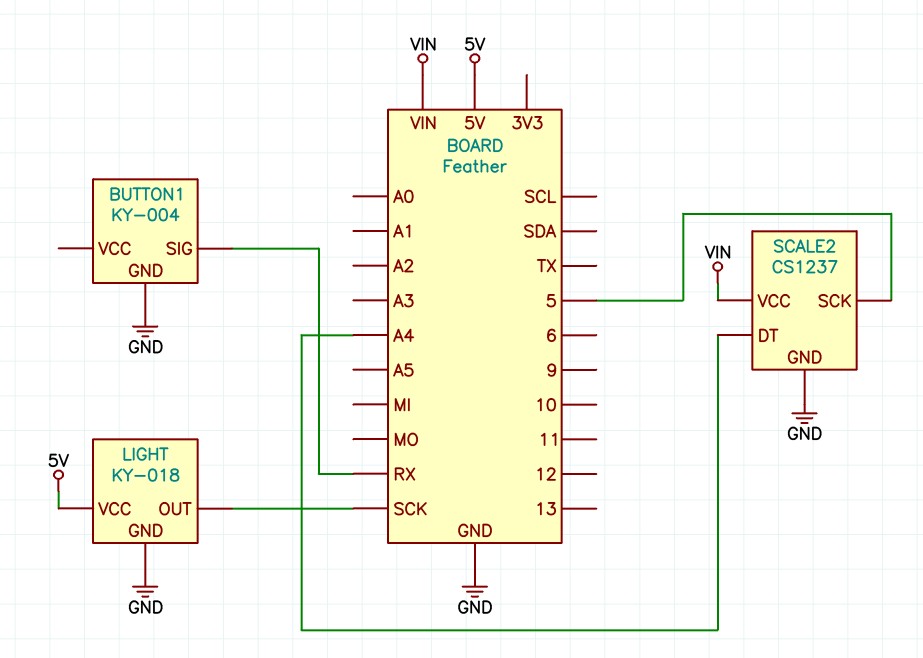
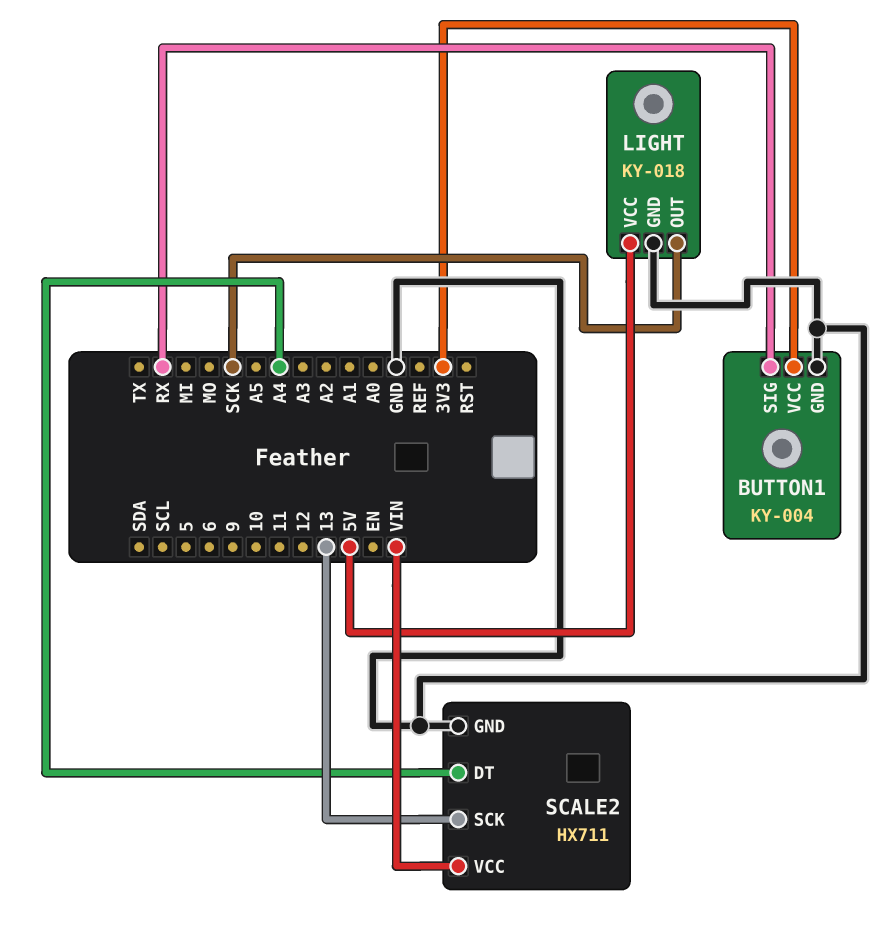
BUTTON1 pin VCC: none -> 3V3
SCALE2: CS1237 -> HX711
SCALE2 pin SCK: 5 -> 13

